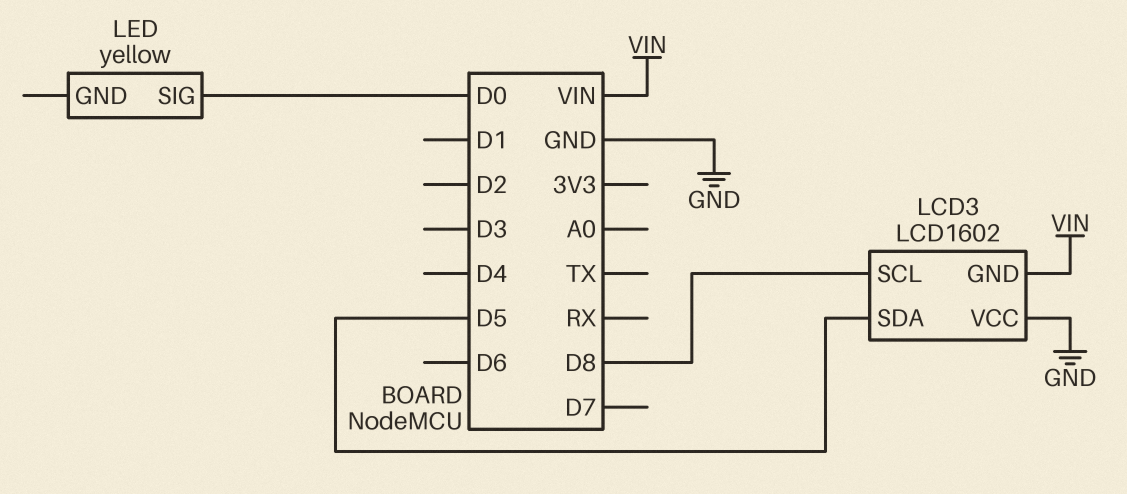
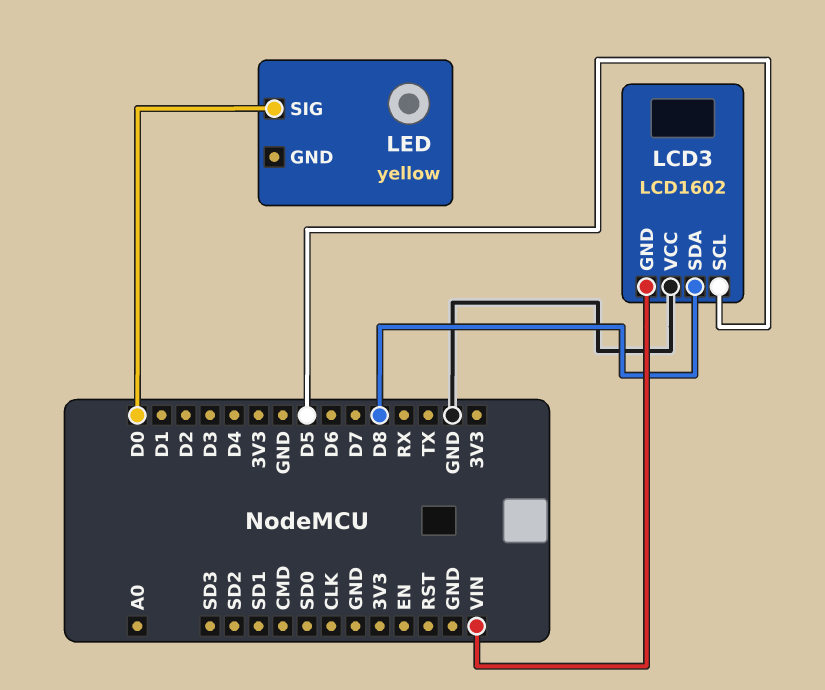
LCD3 pin SCL: D8 -> D5
LCD3 pin SDA: D5 -> D8

